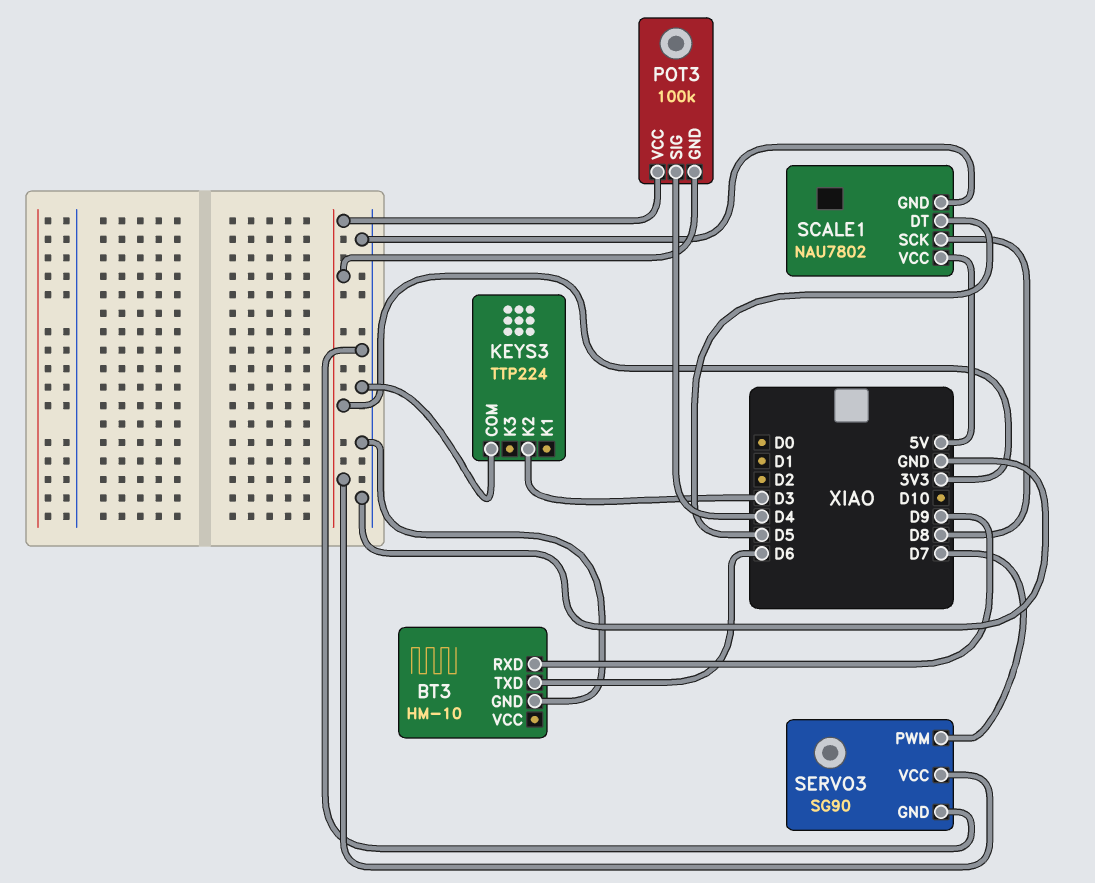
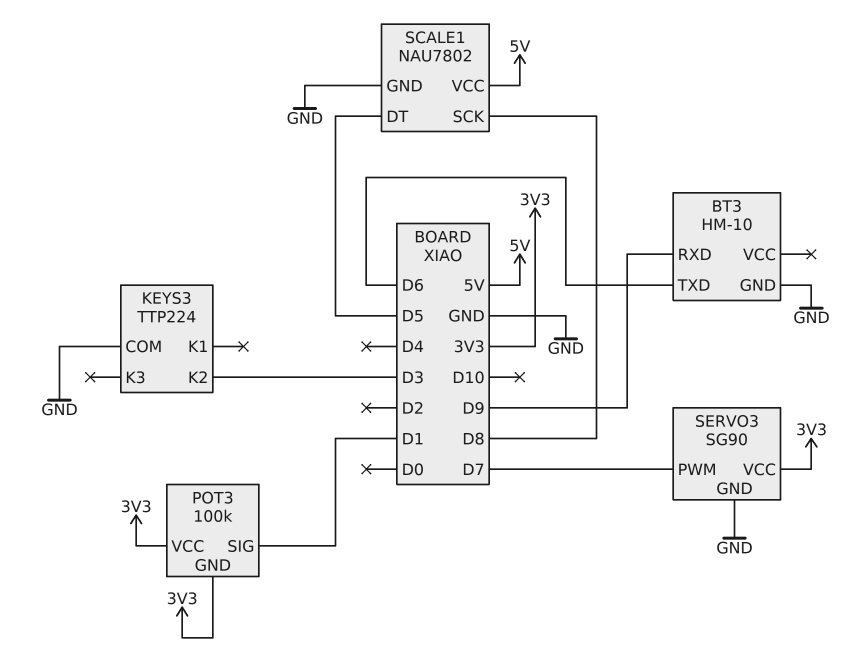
POT3 pin SIG: D4 -> D1

